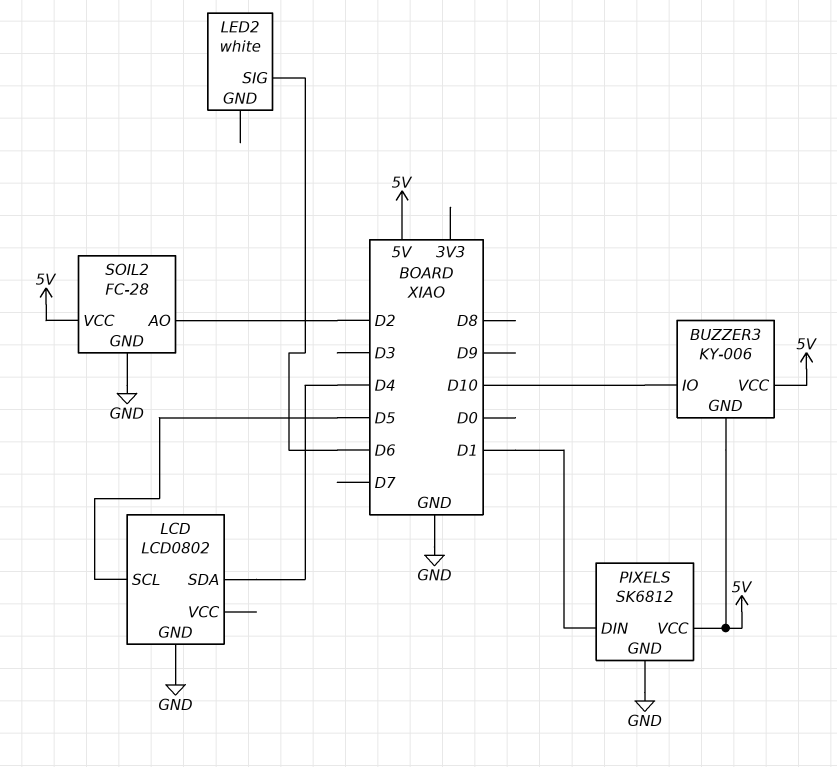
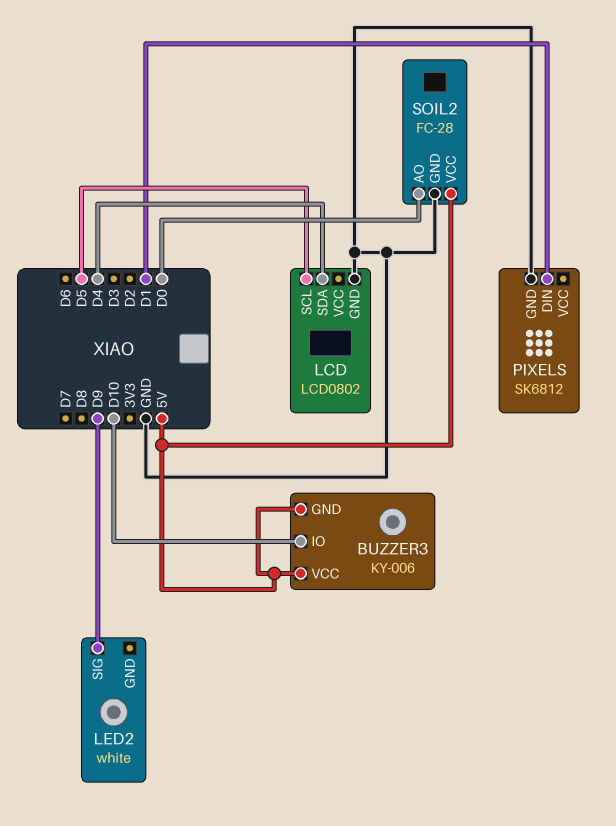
LED2 pin SIG: D6 -> D9
PIXELS pin VCC: 5V -> none
SOIL2 pin AO: D2 -> D0

